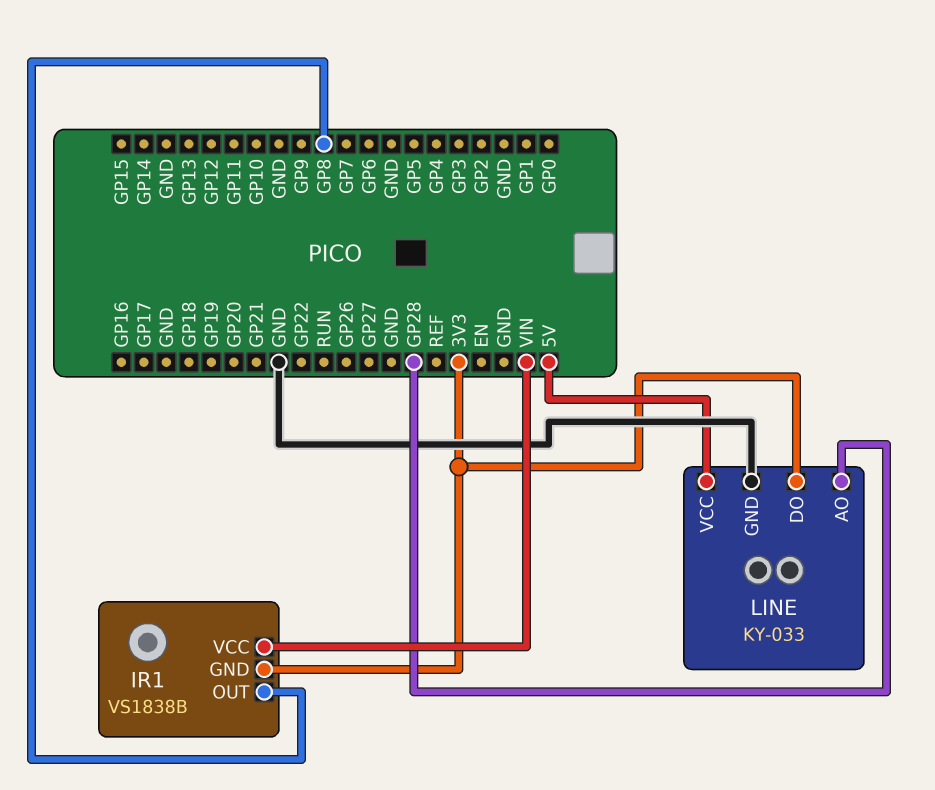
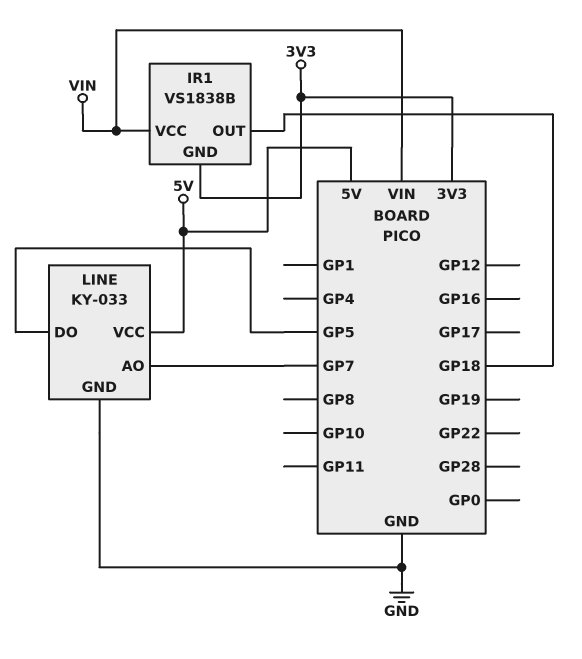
IR1 pin OUT: GP8 -> GP18
LINE pin AO: GP28 -> GP7
LINE pin DO: 3V3 -> GP5

